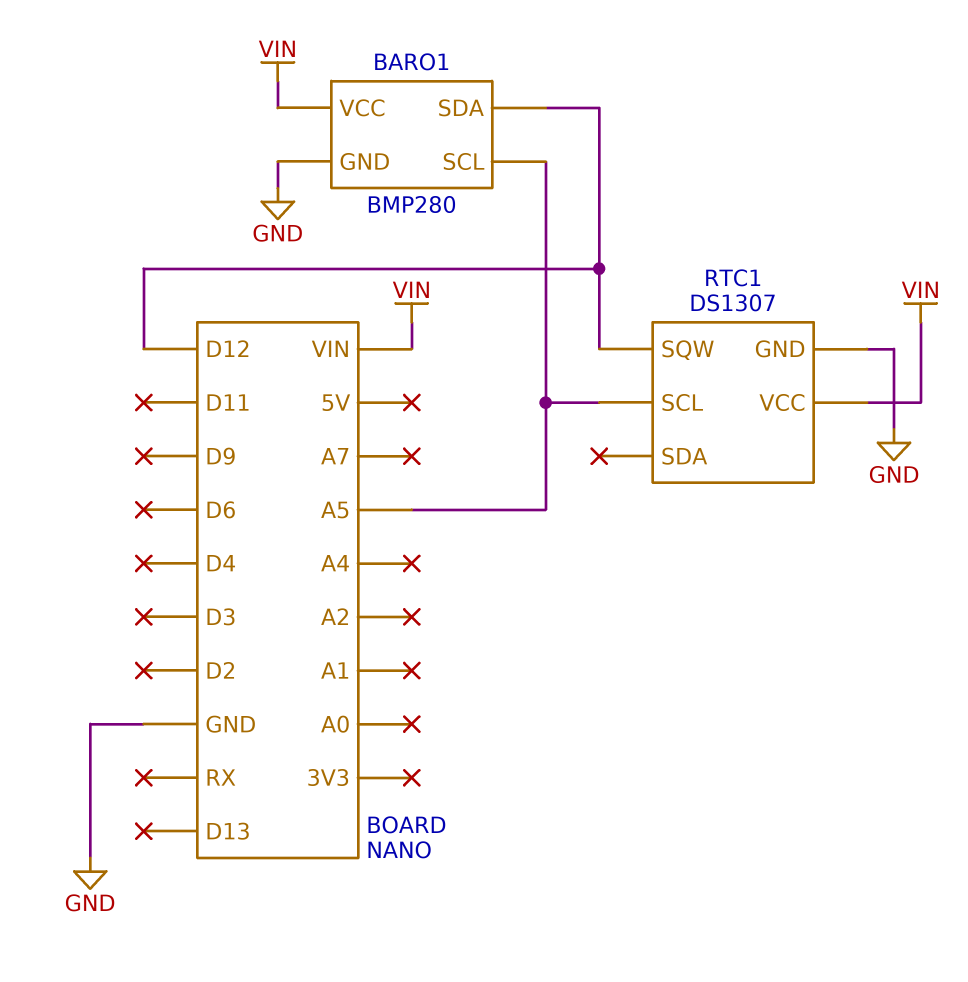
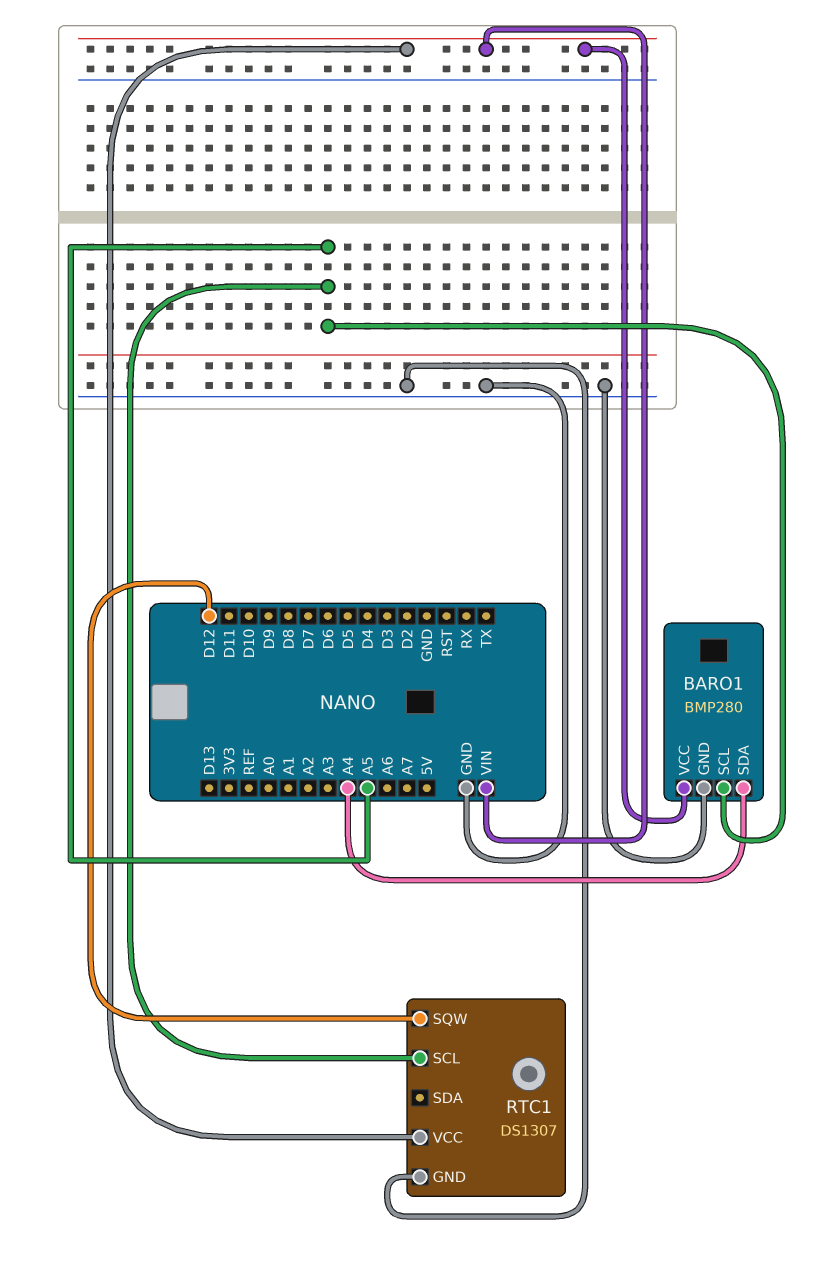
BARO1 pin SDA: D12 -> A4

